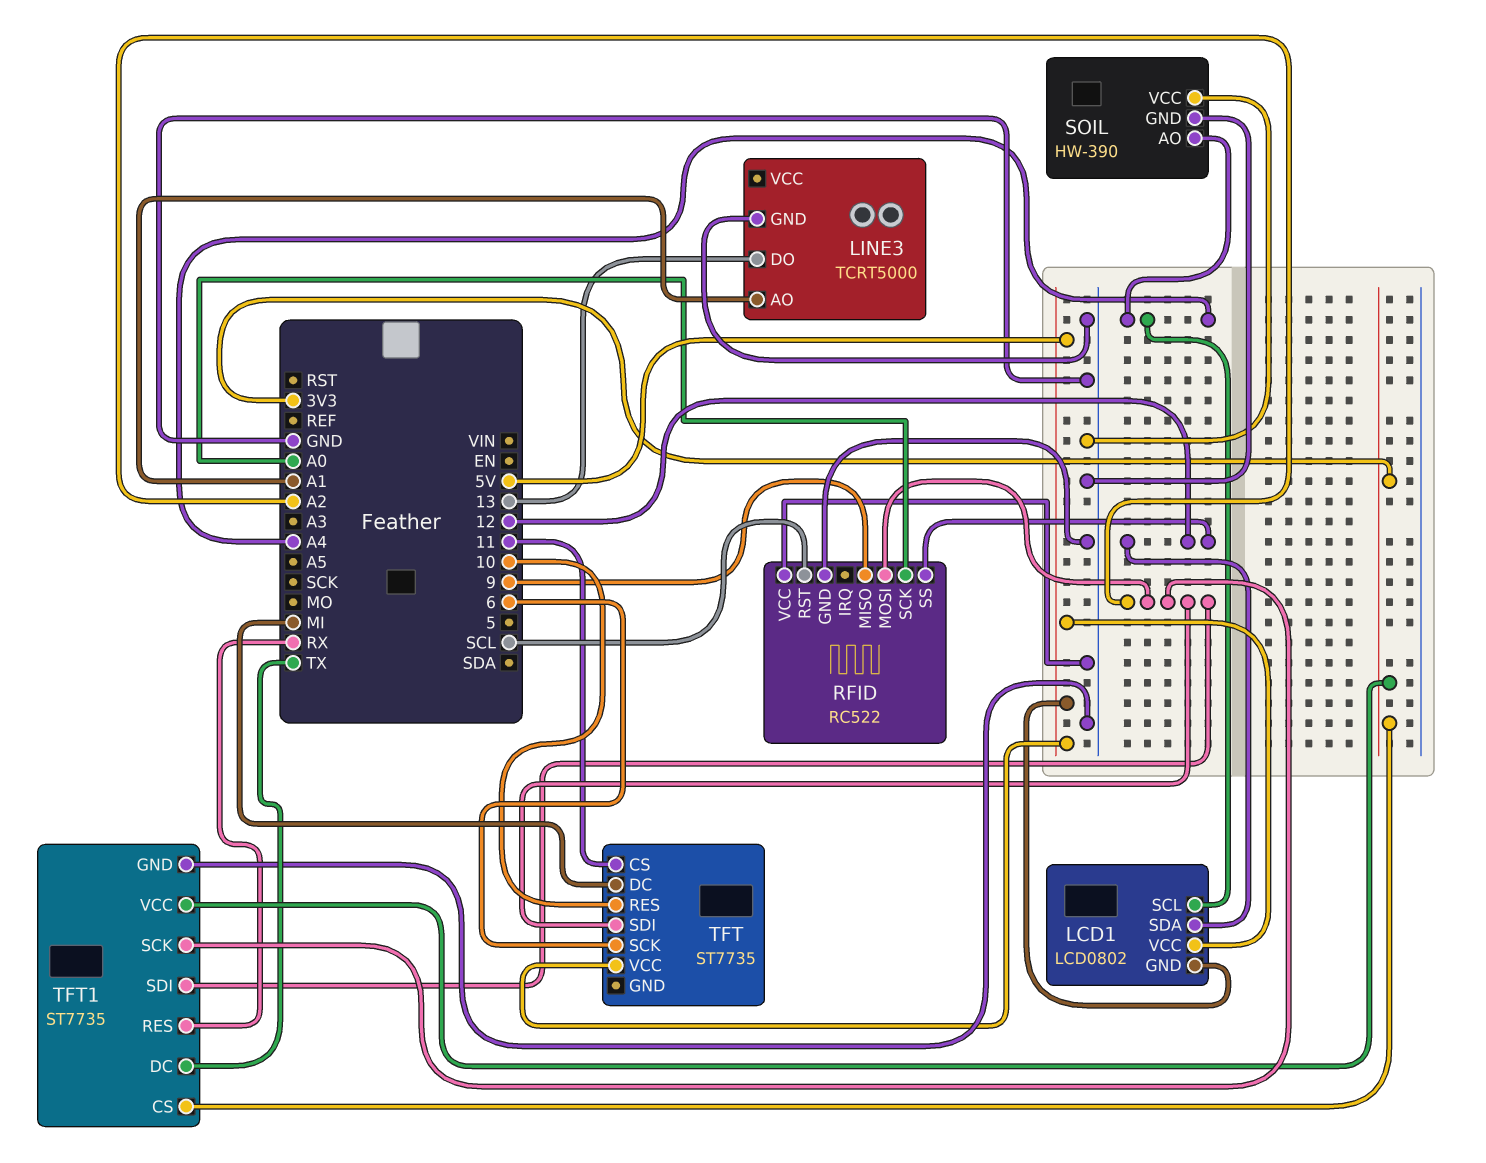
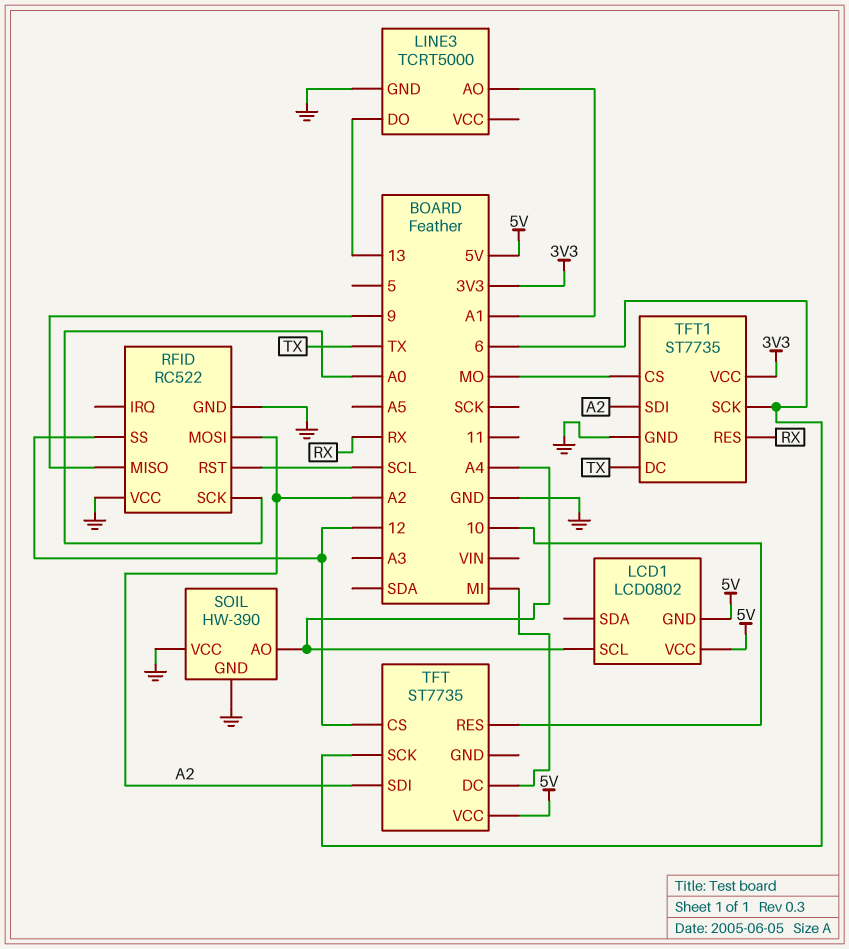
LCD1 pin SDA: 12 -> none
TFT pin CS: 11 -> 12
TFT1 pin CS: 3V3 -> MO
TFT1 pin SCK: A2 -> 6

